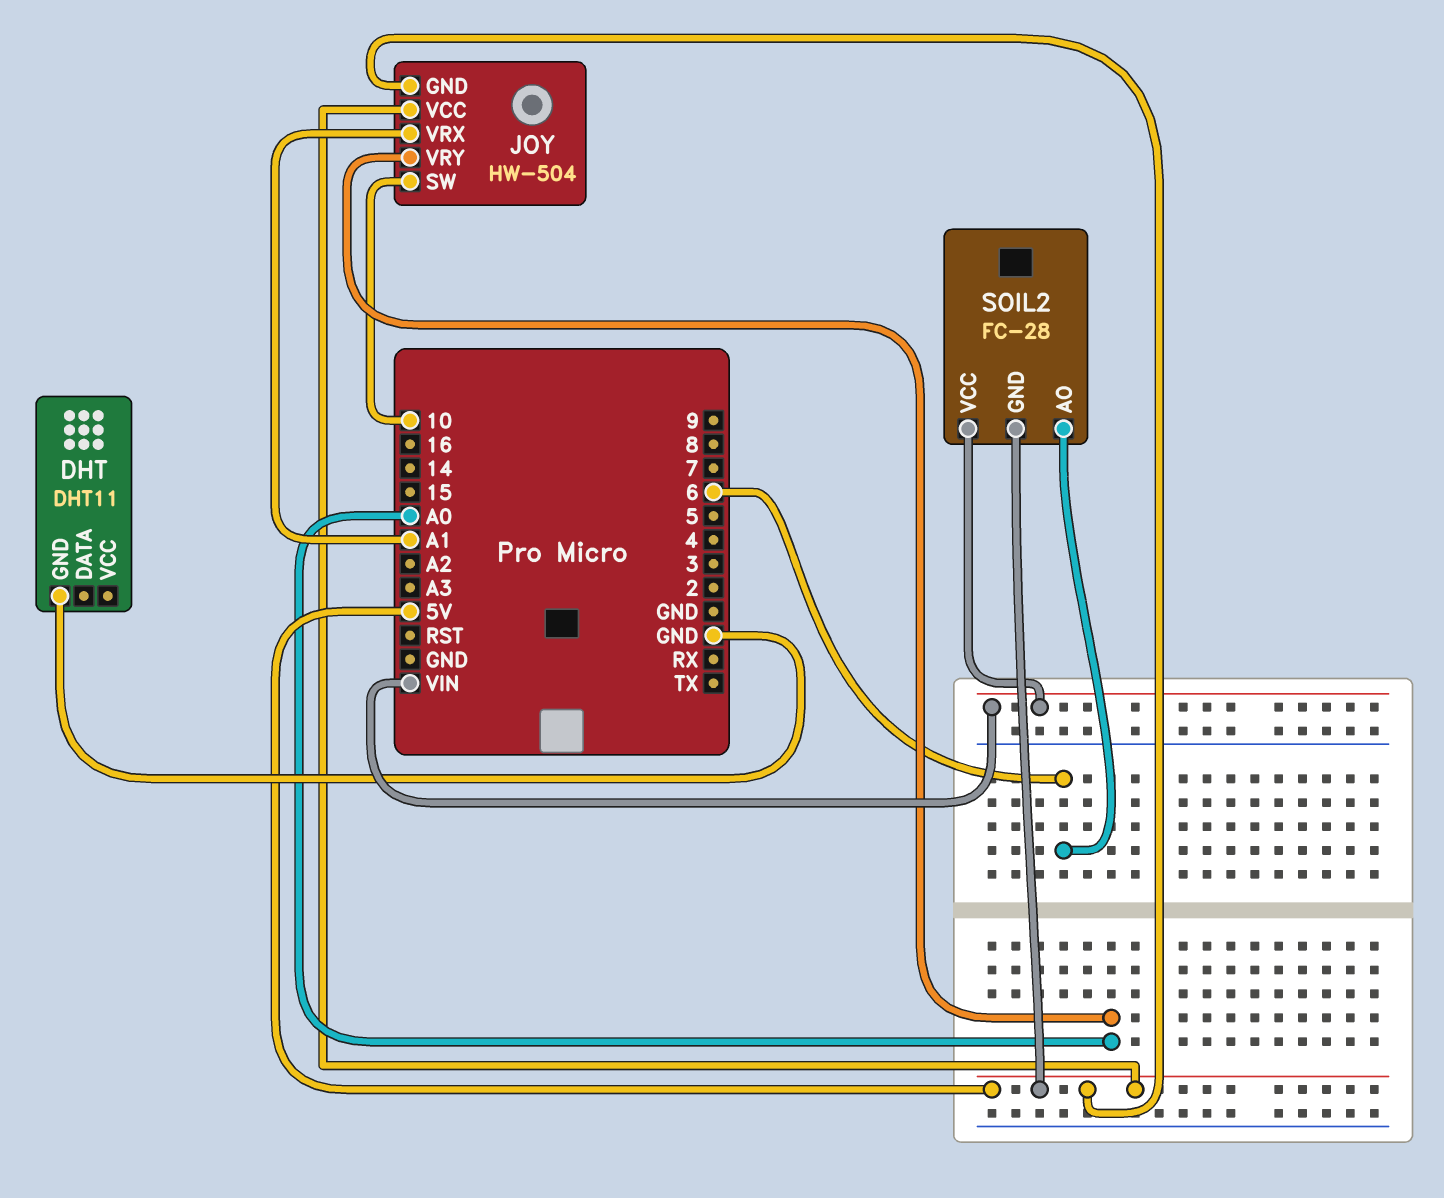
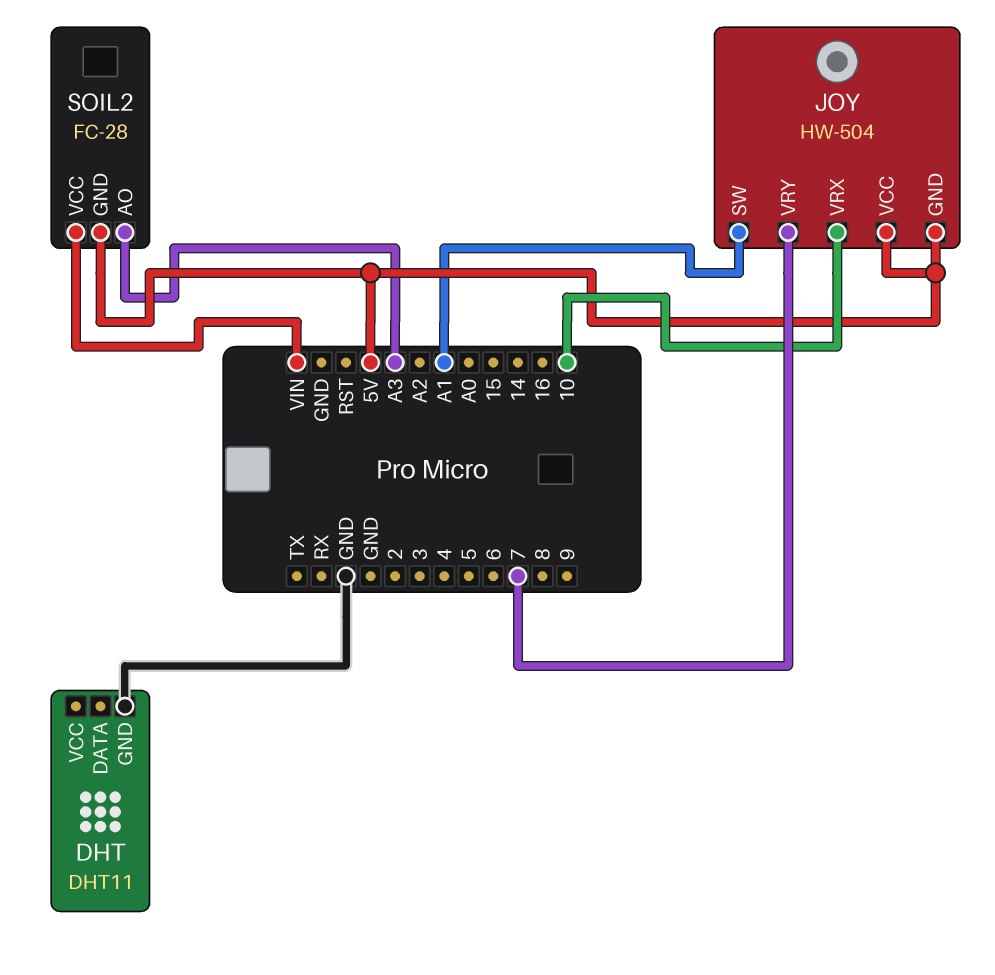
JOY pin SW: 10 -> A1
JOY pin VRX: A1 -> 10
JOY pin VRY: A0 -> 7
SOIL2 pin AO: 6 -> A3

